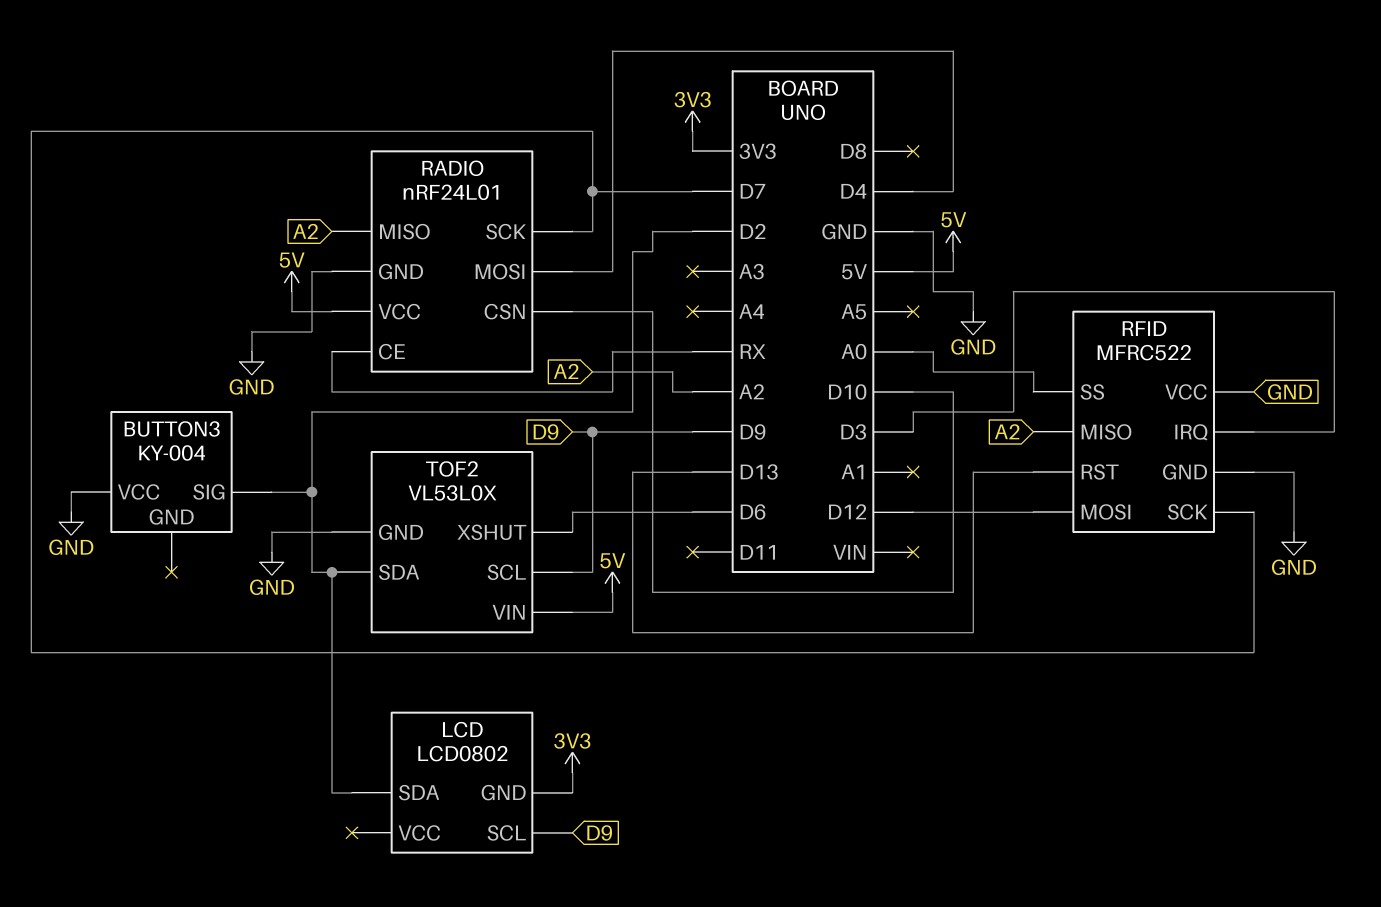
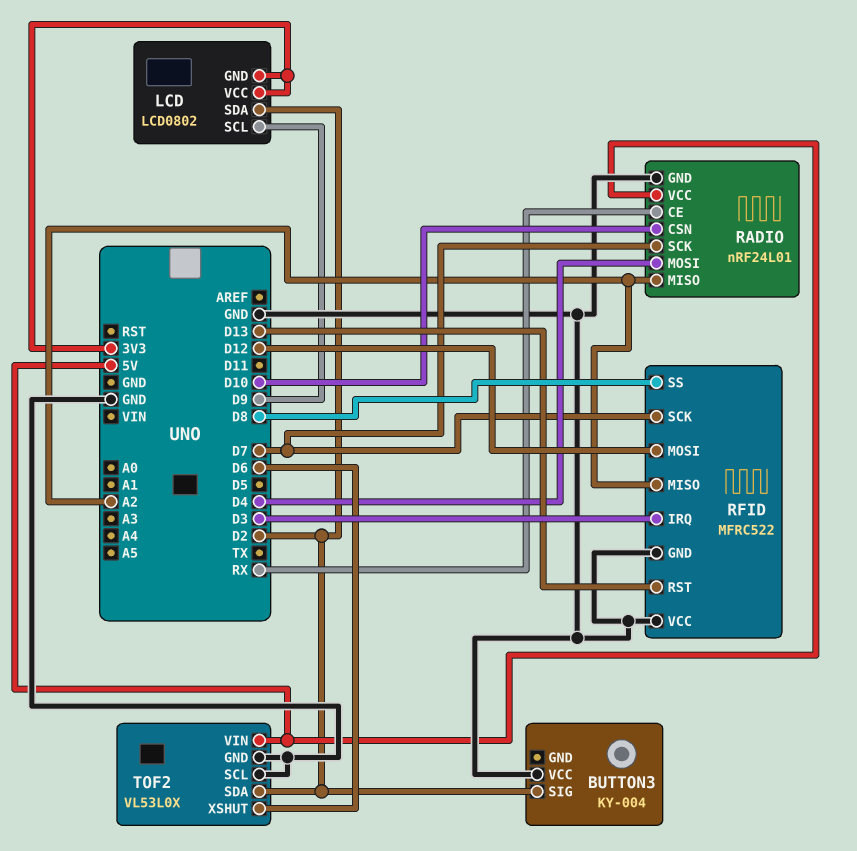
LCD pin VCC: none -> 3V3
RFID pin SS: A0 -> D8
TOF2 pin SCL: D9 -> GND

